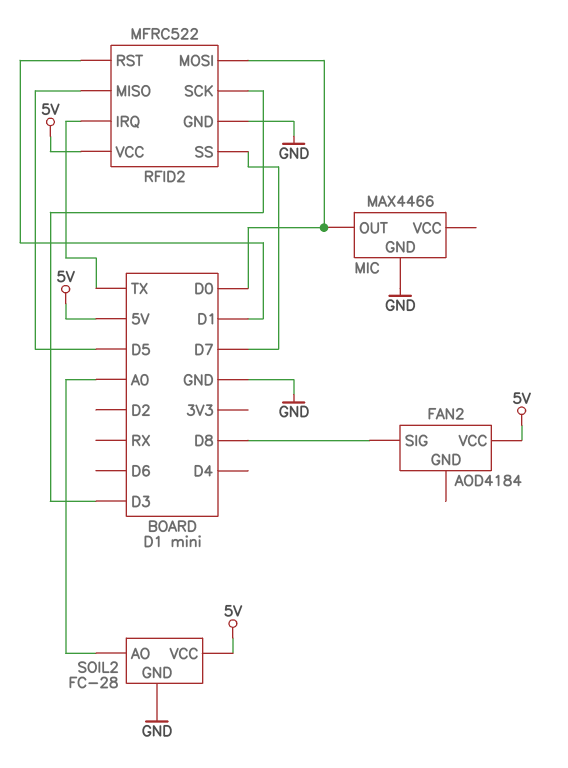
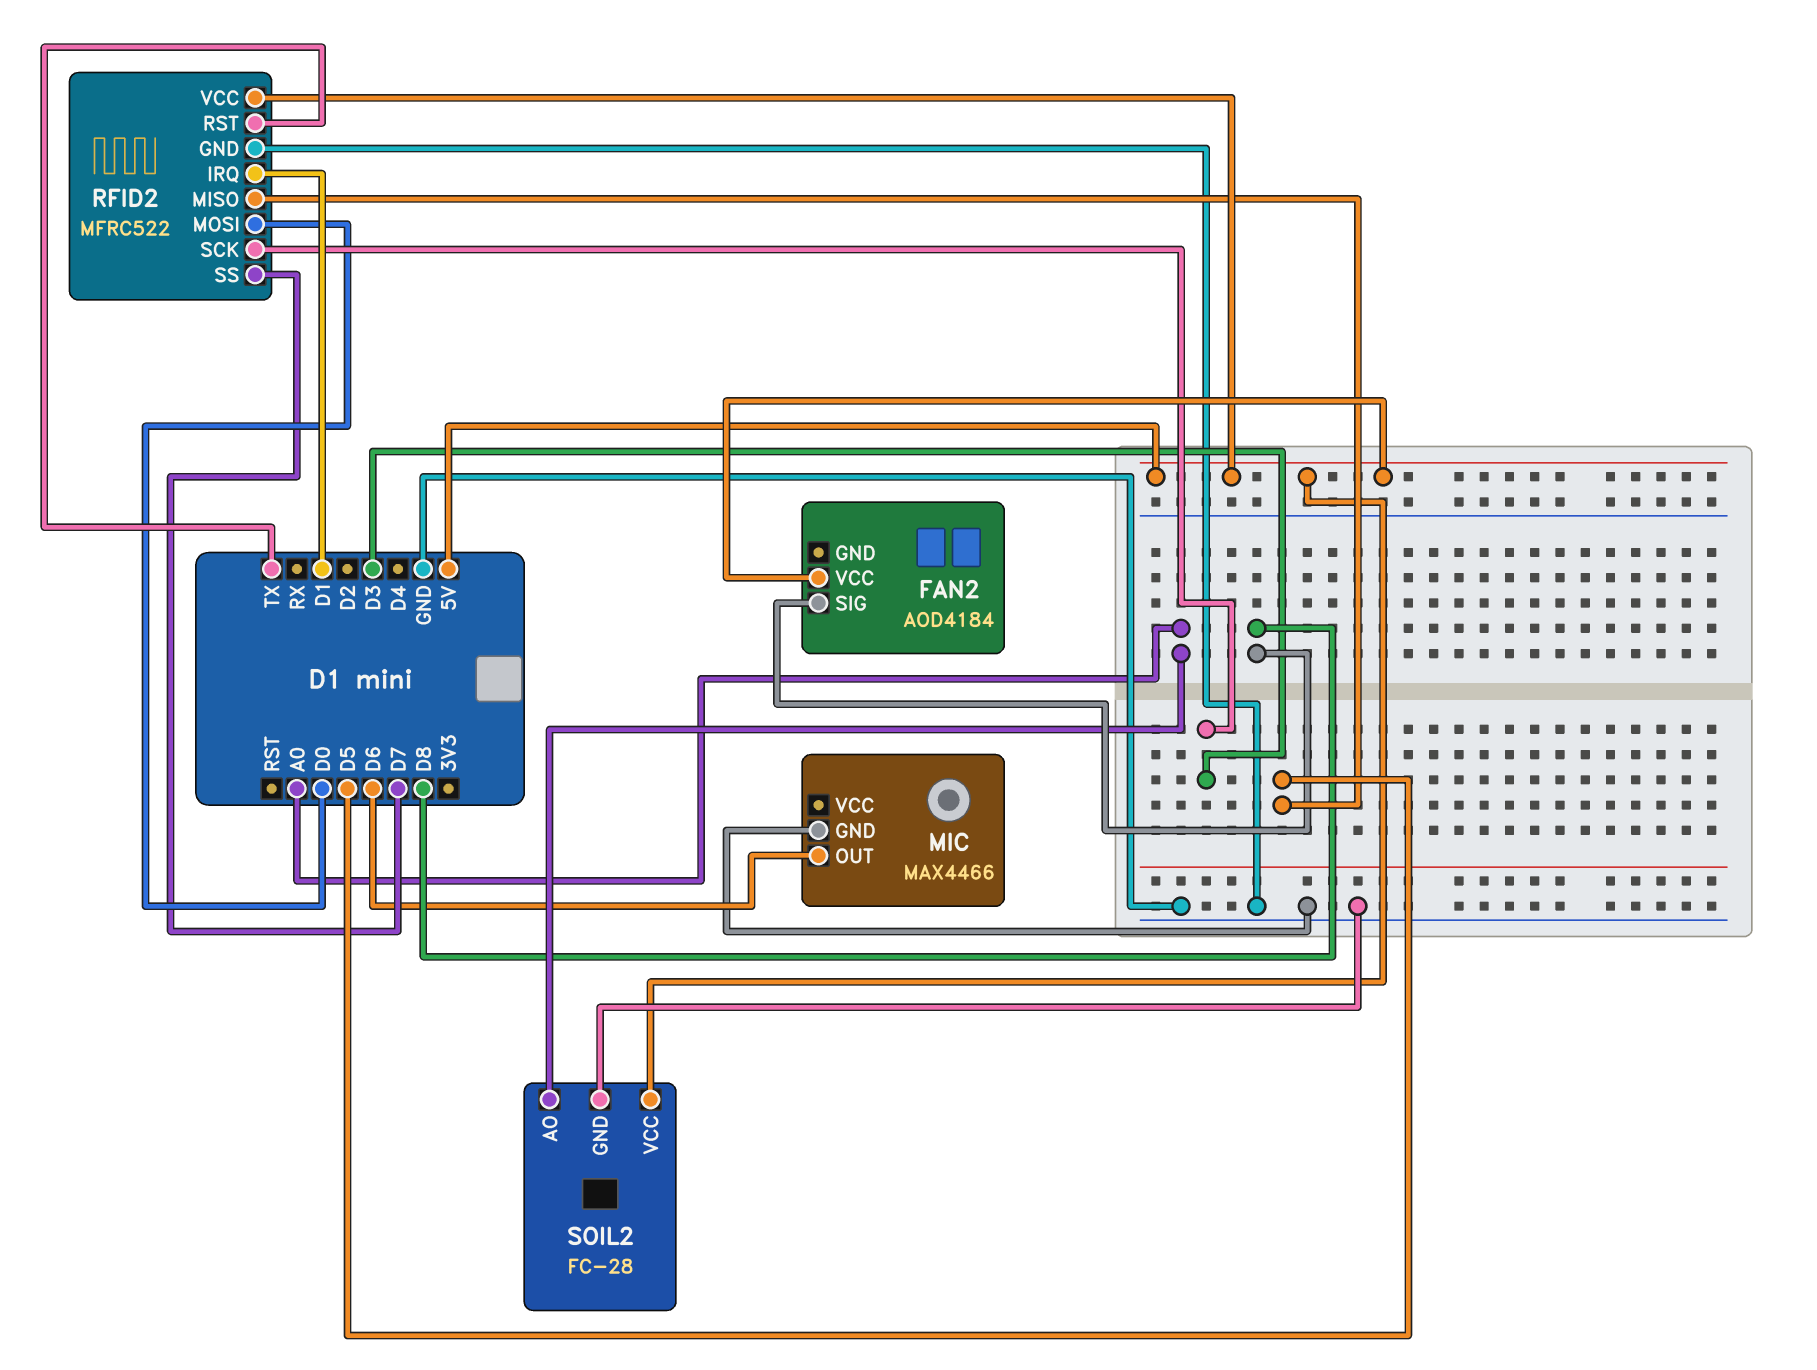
MIC pin OUT: D0 -> D6
RFID2 pin IRQ: TX -> D1
RFID2 pin RST: D1 -> TX

